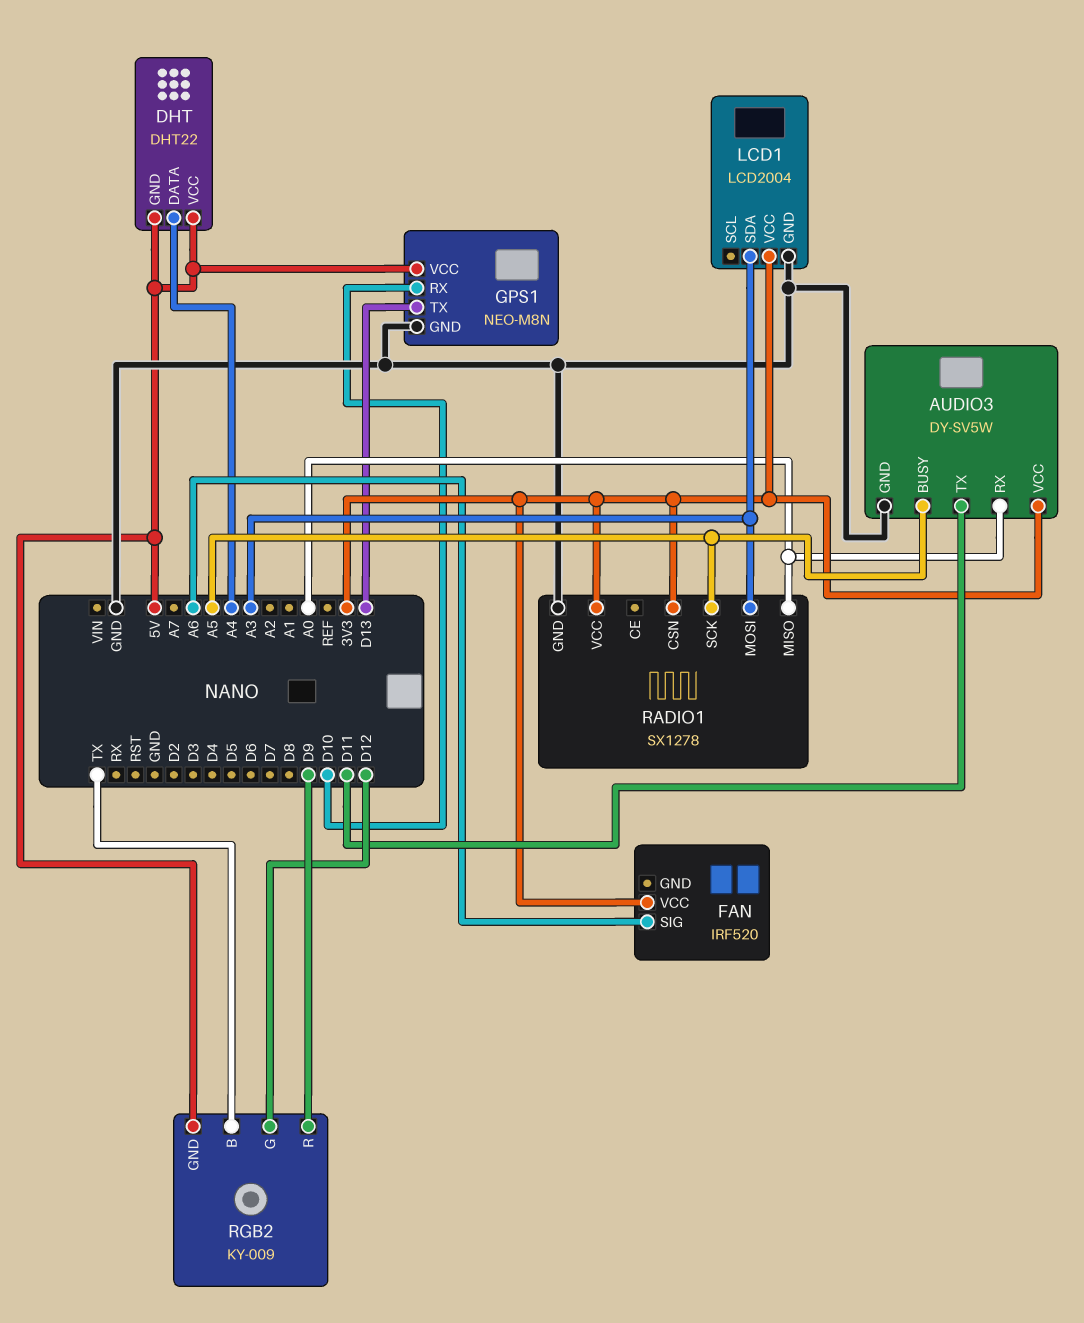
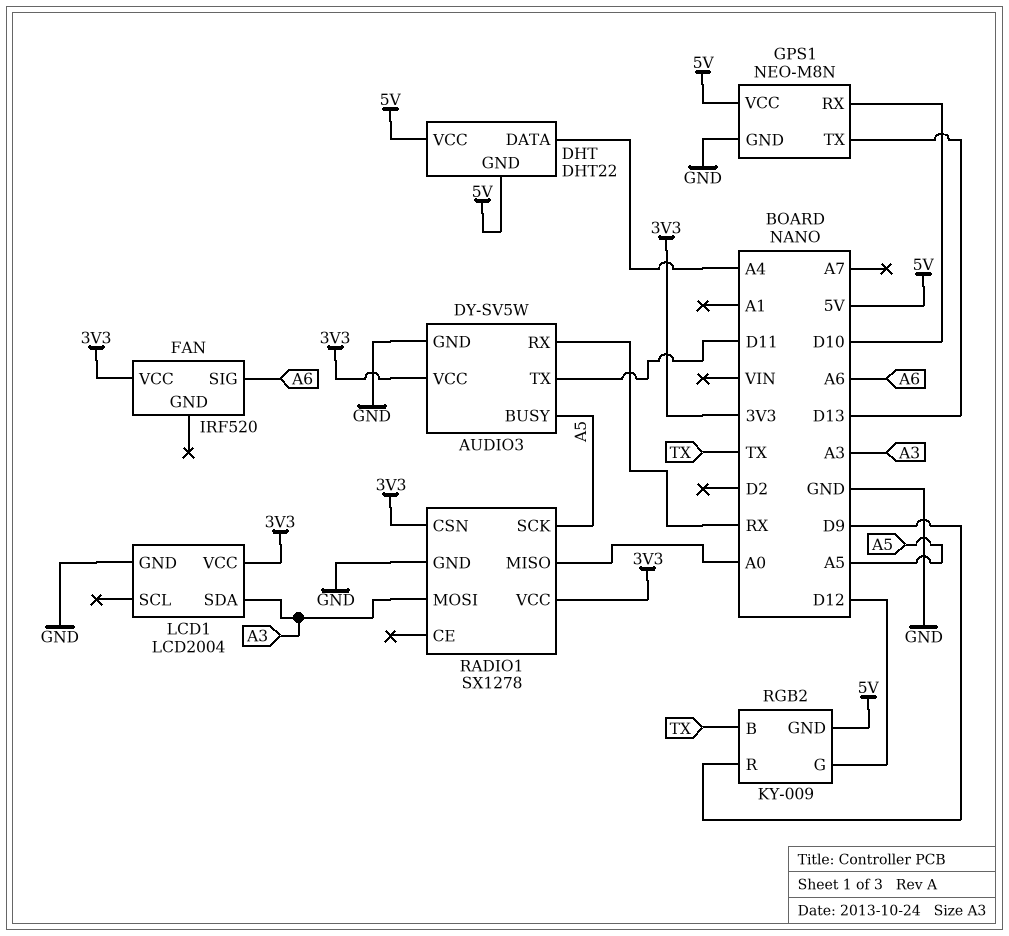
AUDIO3 pin RX: A0 -> RX

